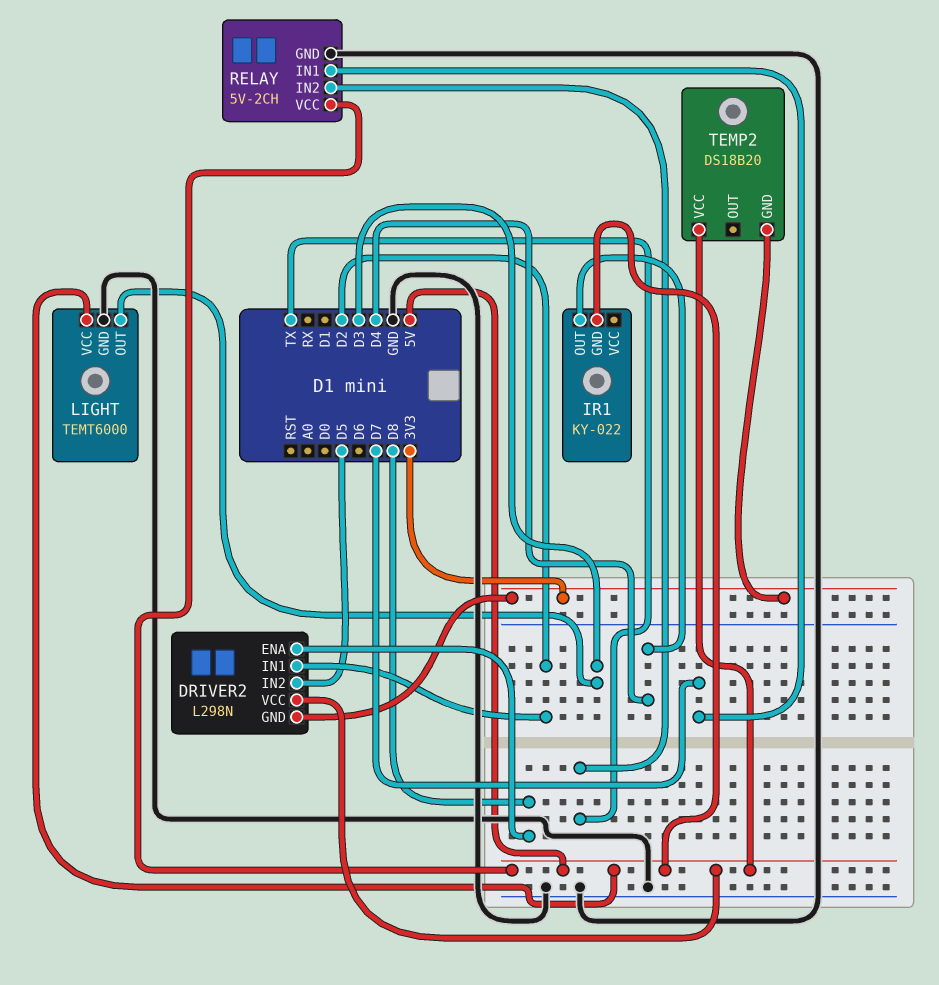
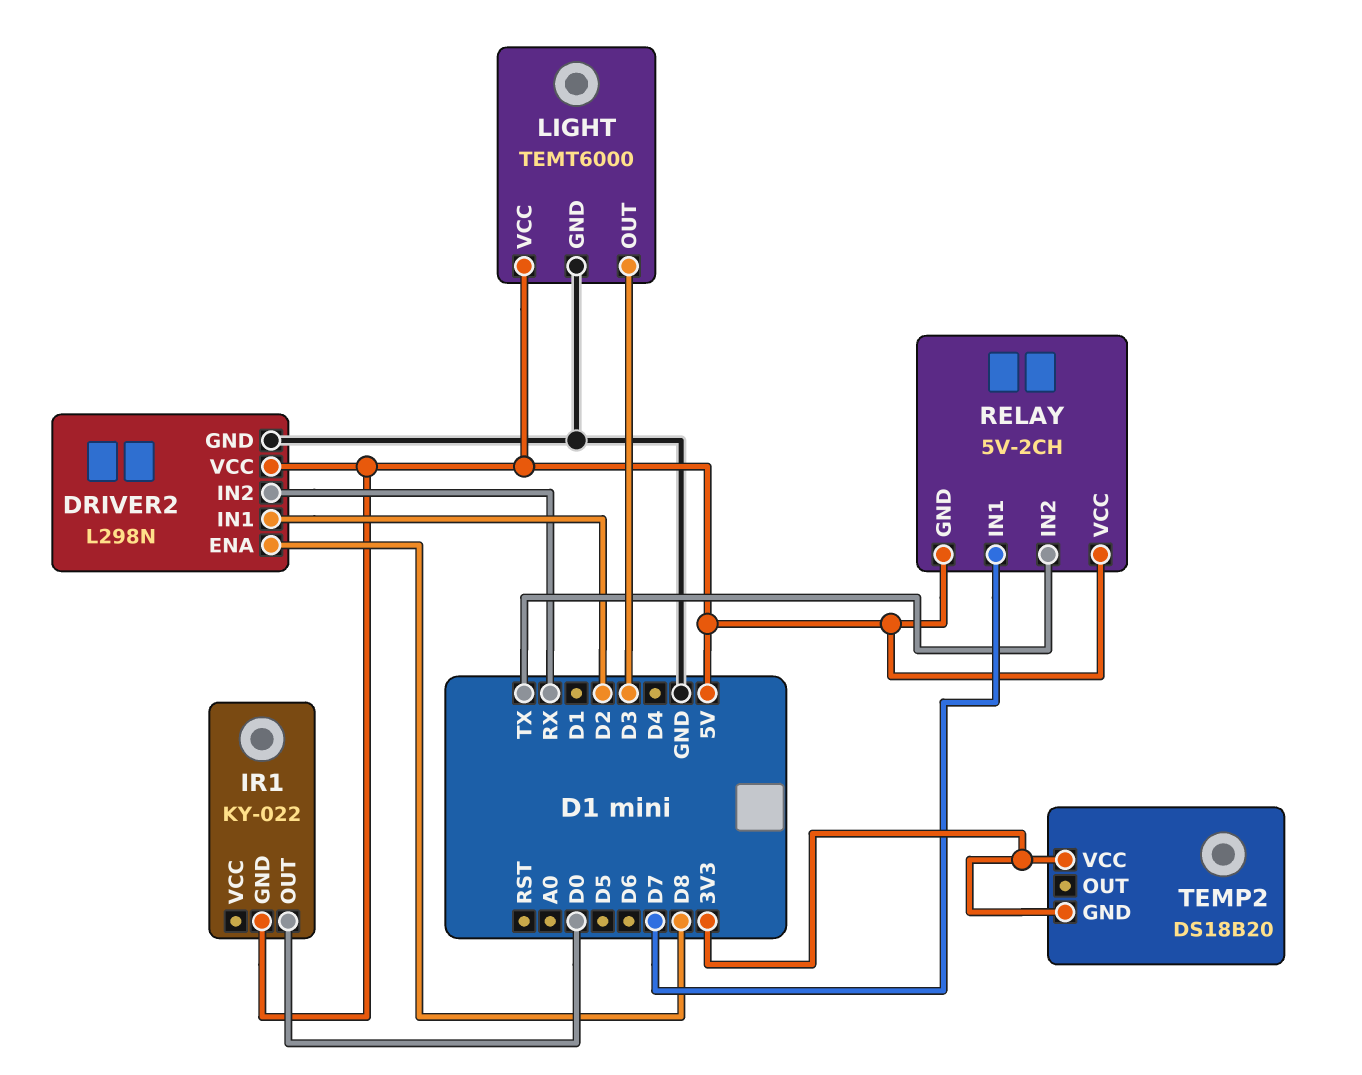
DRIVER2 pin GND: 3V3 -> GND
DRIVER2 pin IN2: D5 -> RX
IR1 pin OUT: D4 -> D0
RELAY pin GND: GND -> 5V
TEMP2 pin VCC: 5V -> 3V3

